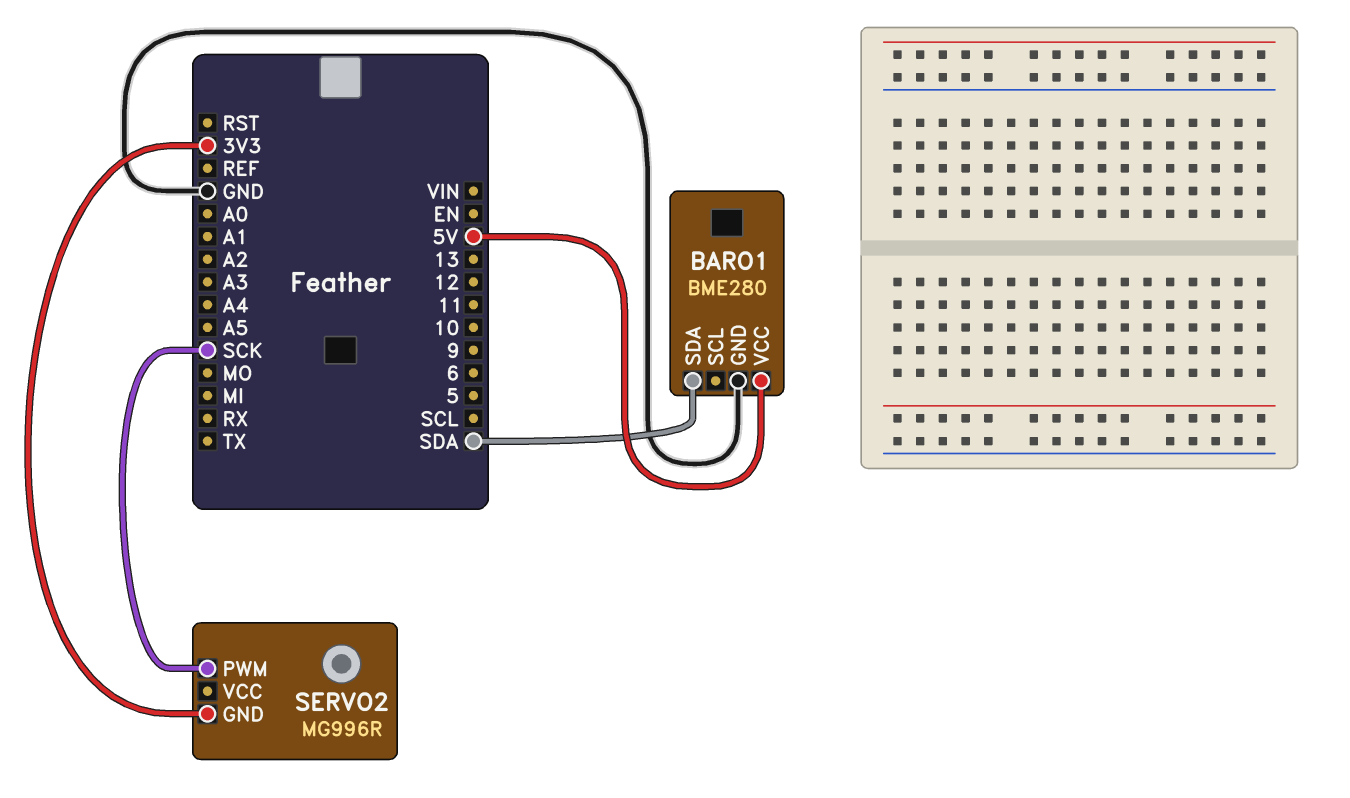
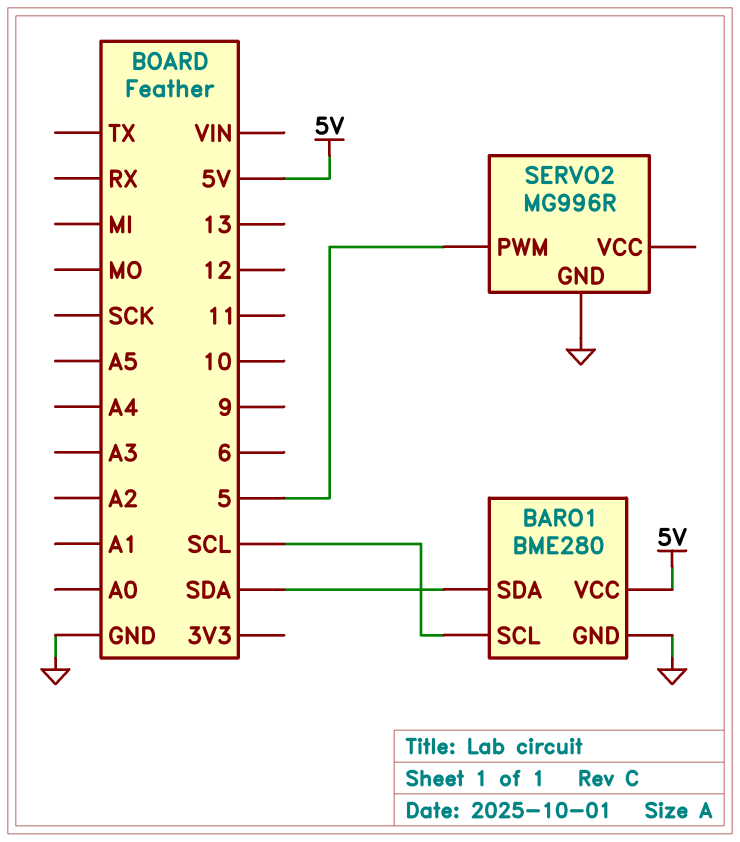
BARO1 pin SCL: none -> SCL
SERVO2 pin GND: 3V3 -> GND
SERVO2 pin PWM: SCK -> 5

